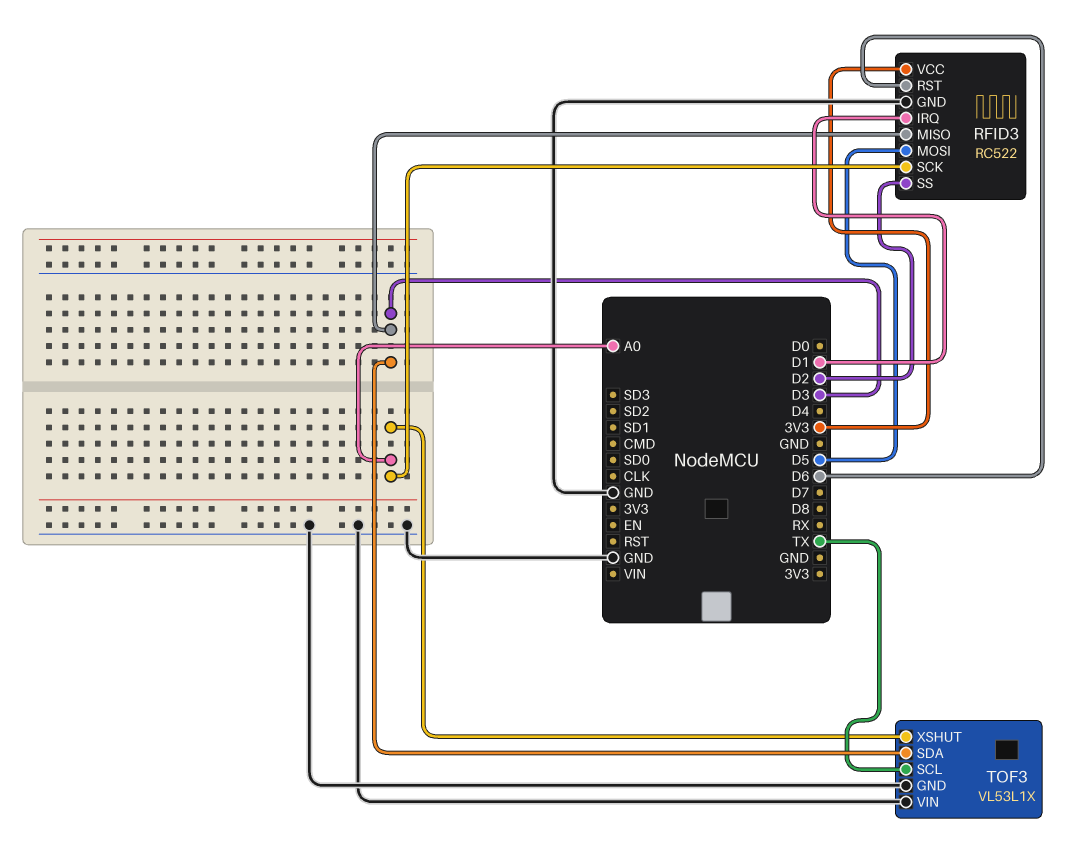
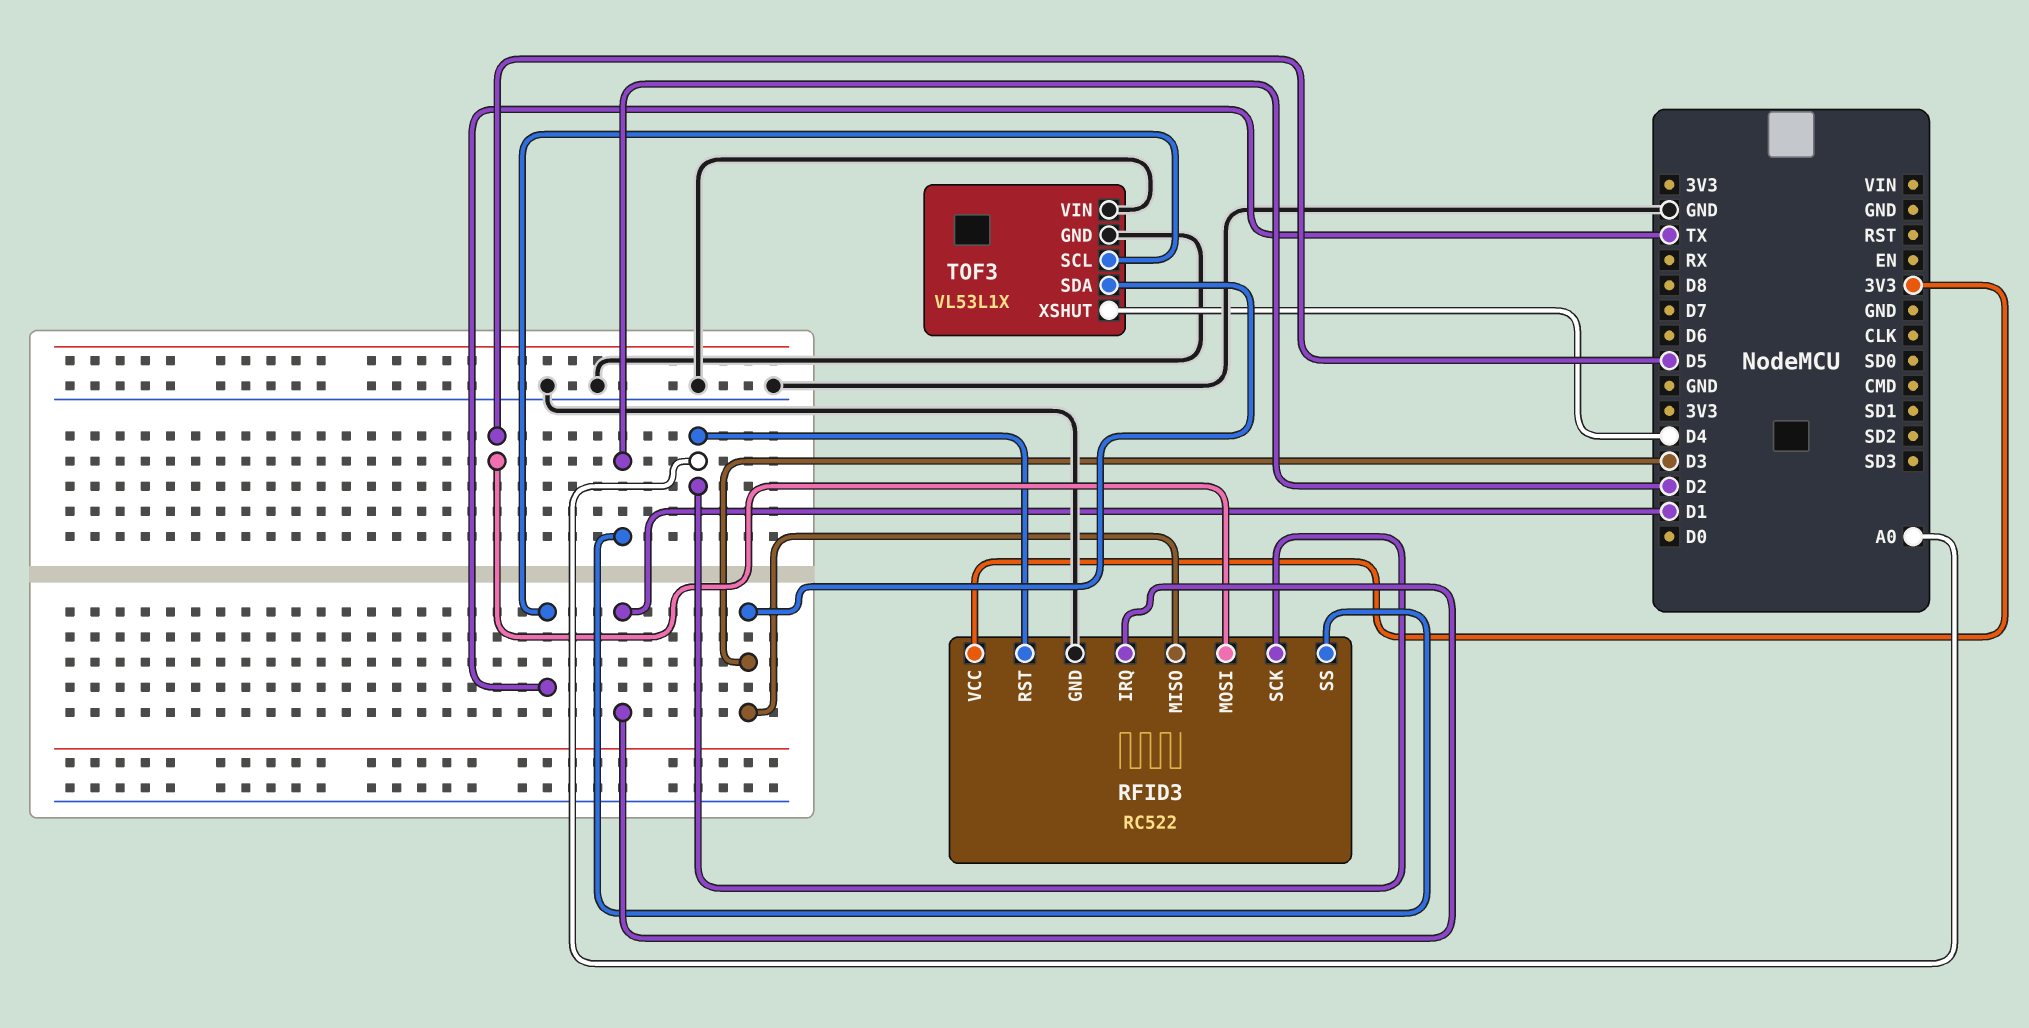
RFID3 pin RST: D6 -> A0
TOF3 pin XSHUT: A0 -> D4

